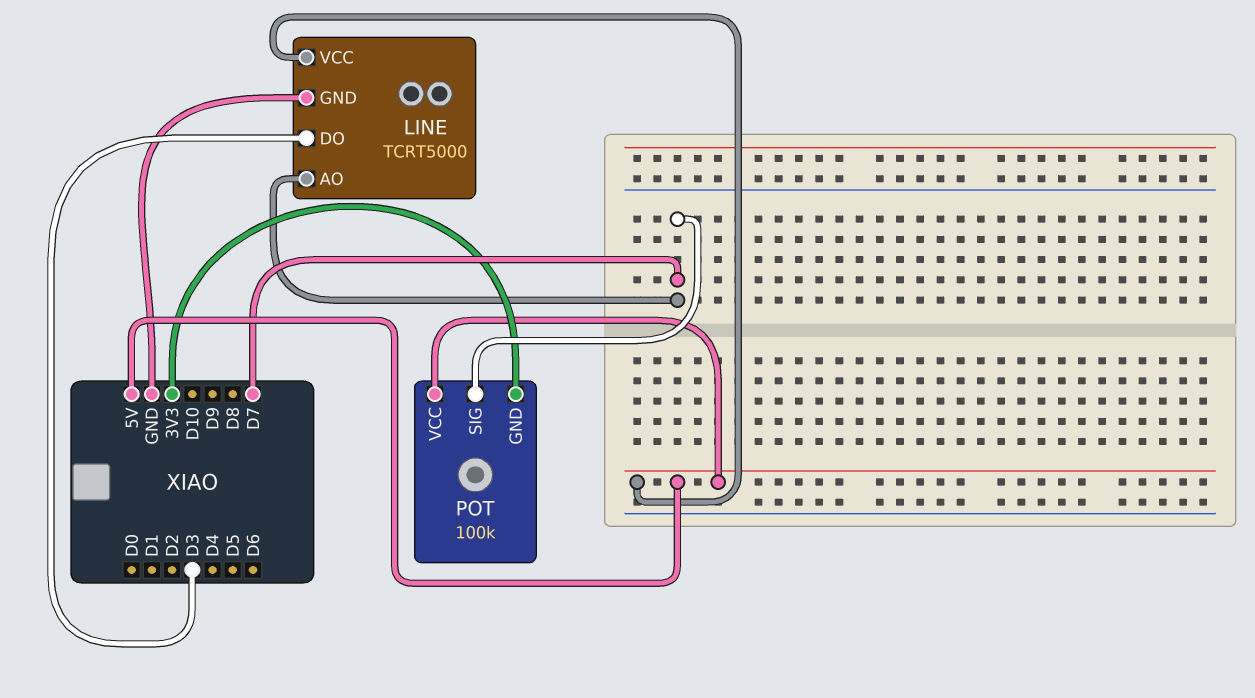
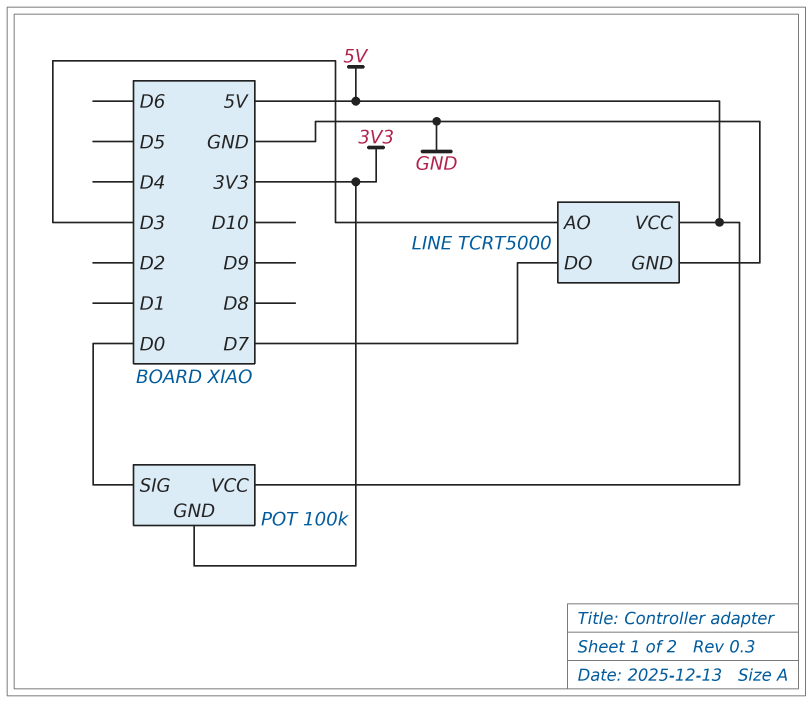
LINE pin AO: D7 -> D3
LINE pin DO: D3 -> D7
POT pin SIG: D7 -> D0

